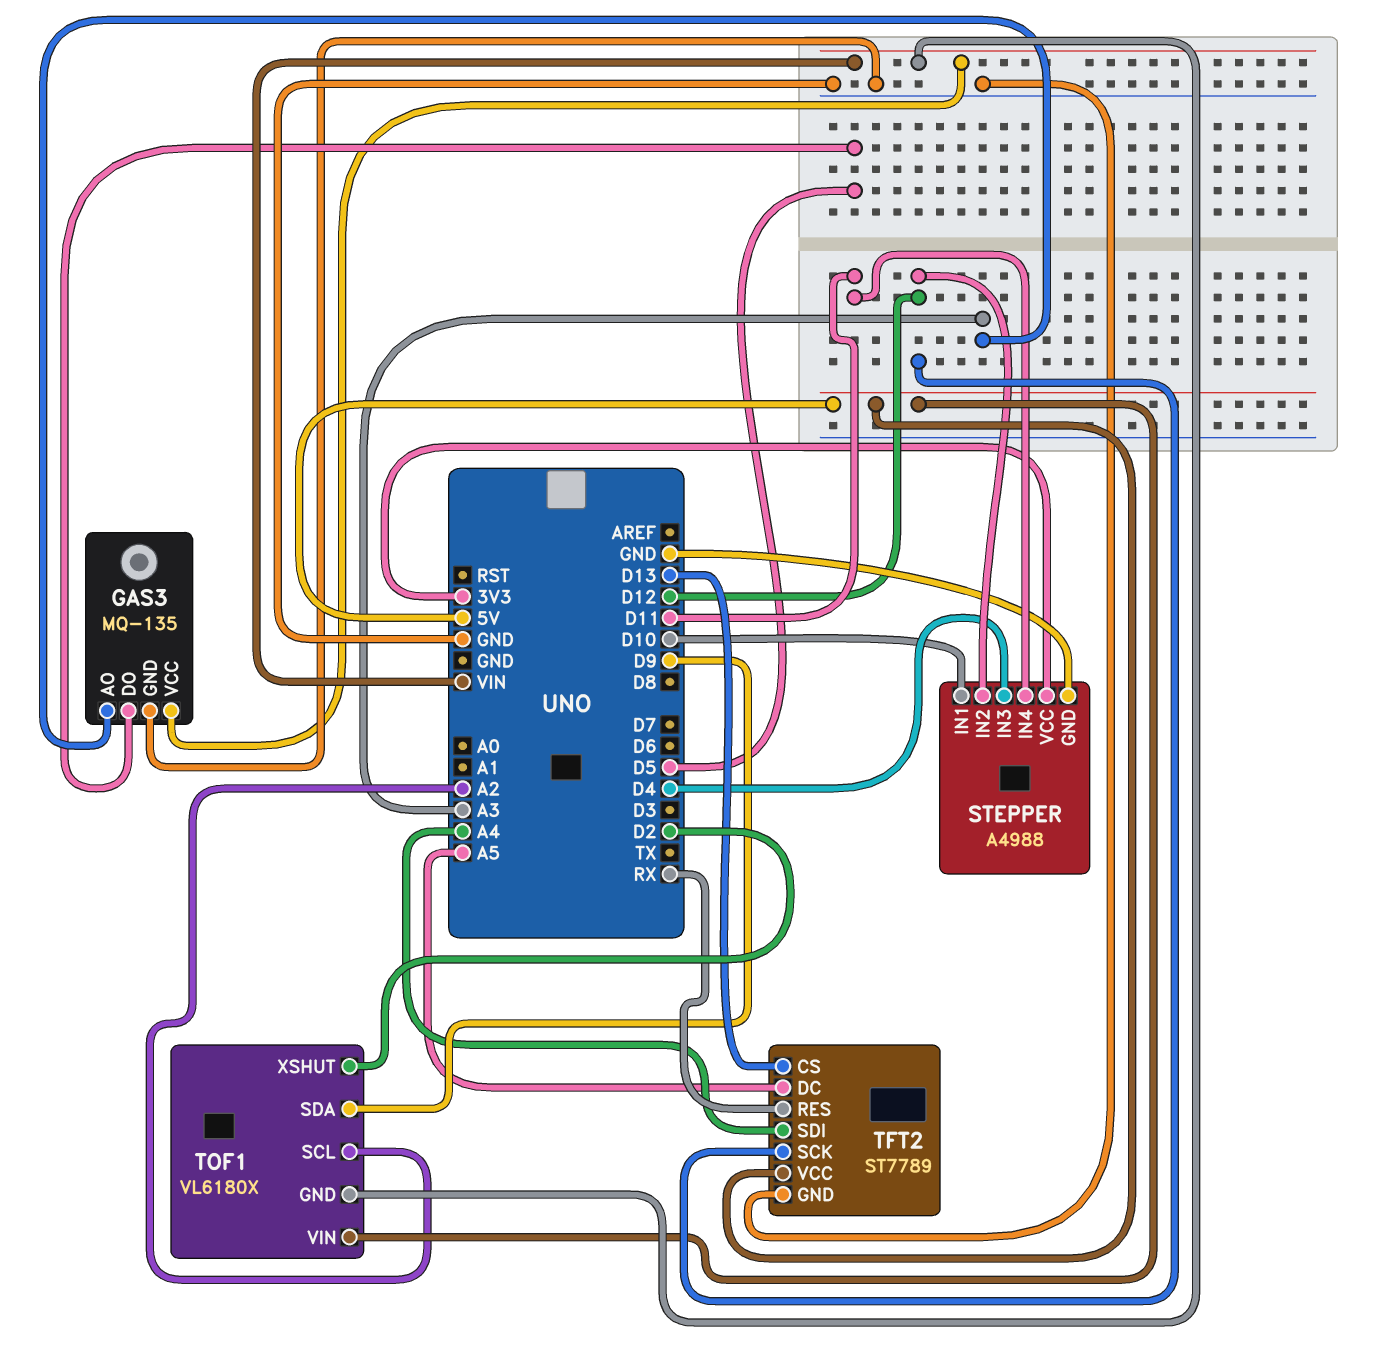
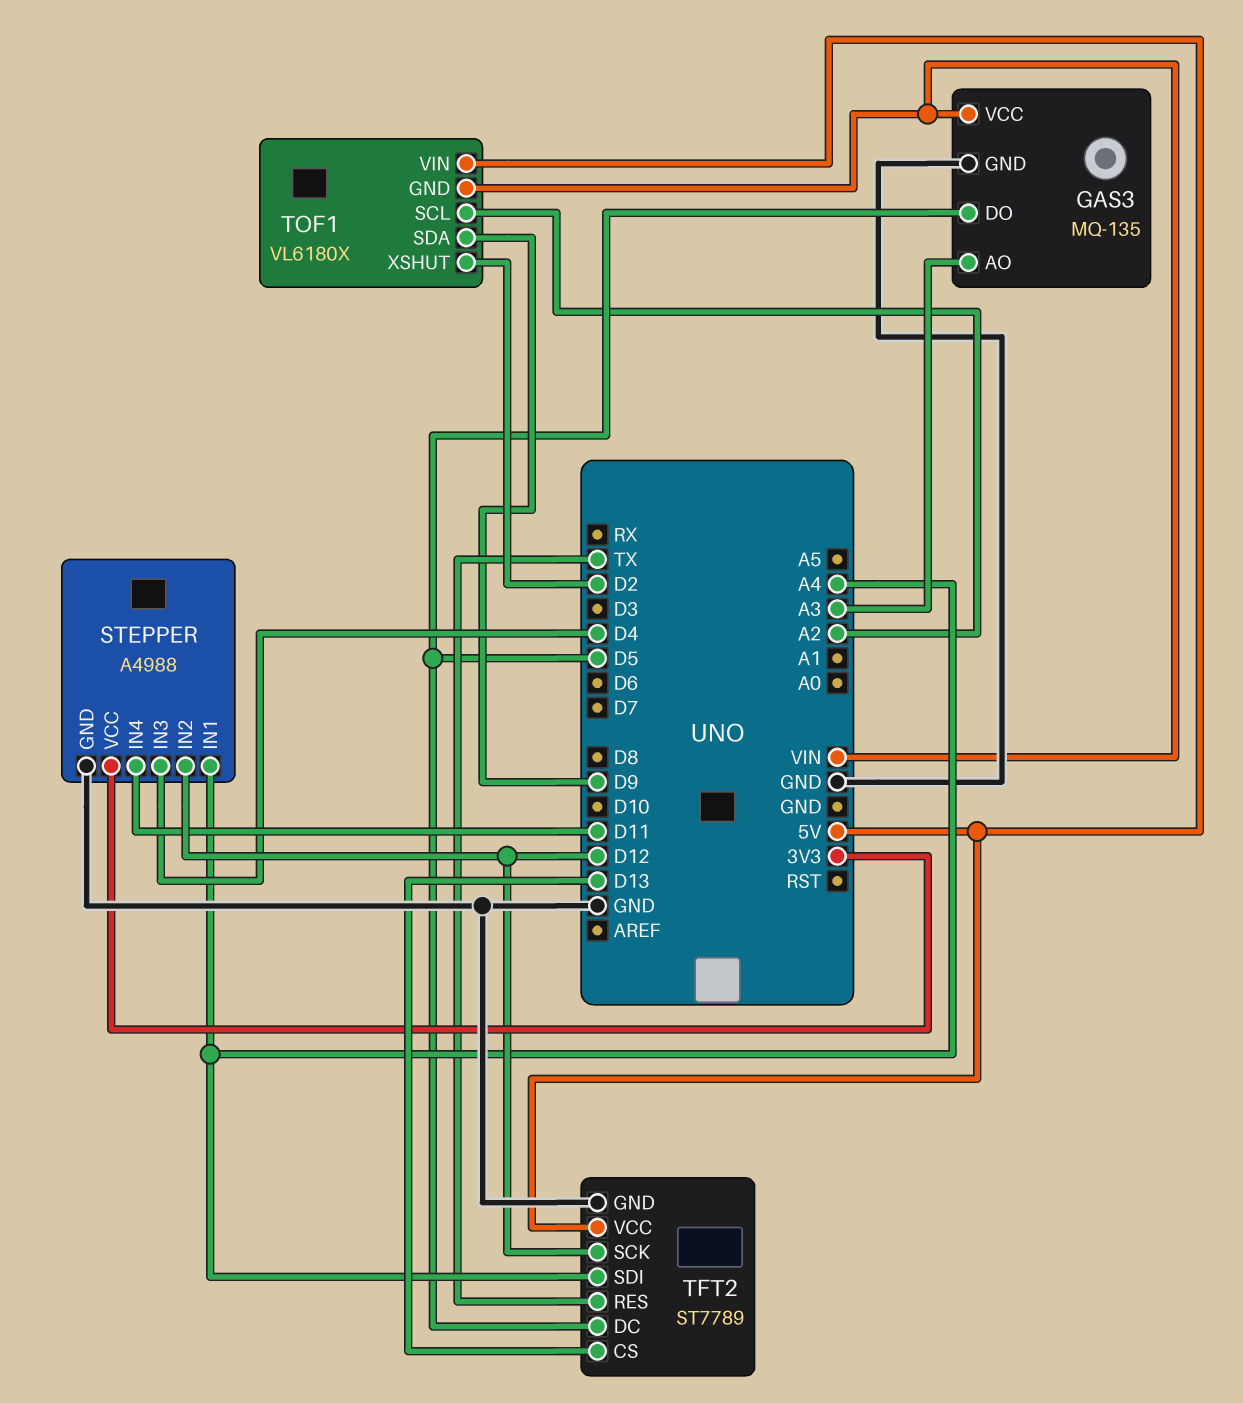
STEPPER pin IN1: D10 -> A4
TFT2 pin DC: A5 -> D5
TFT2 pin RES: RX -> TX

